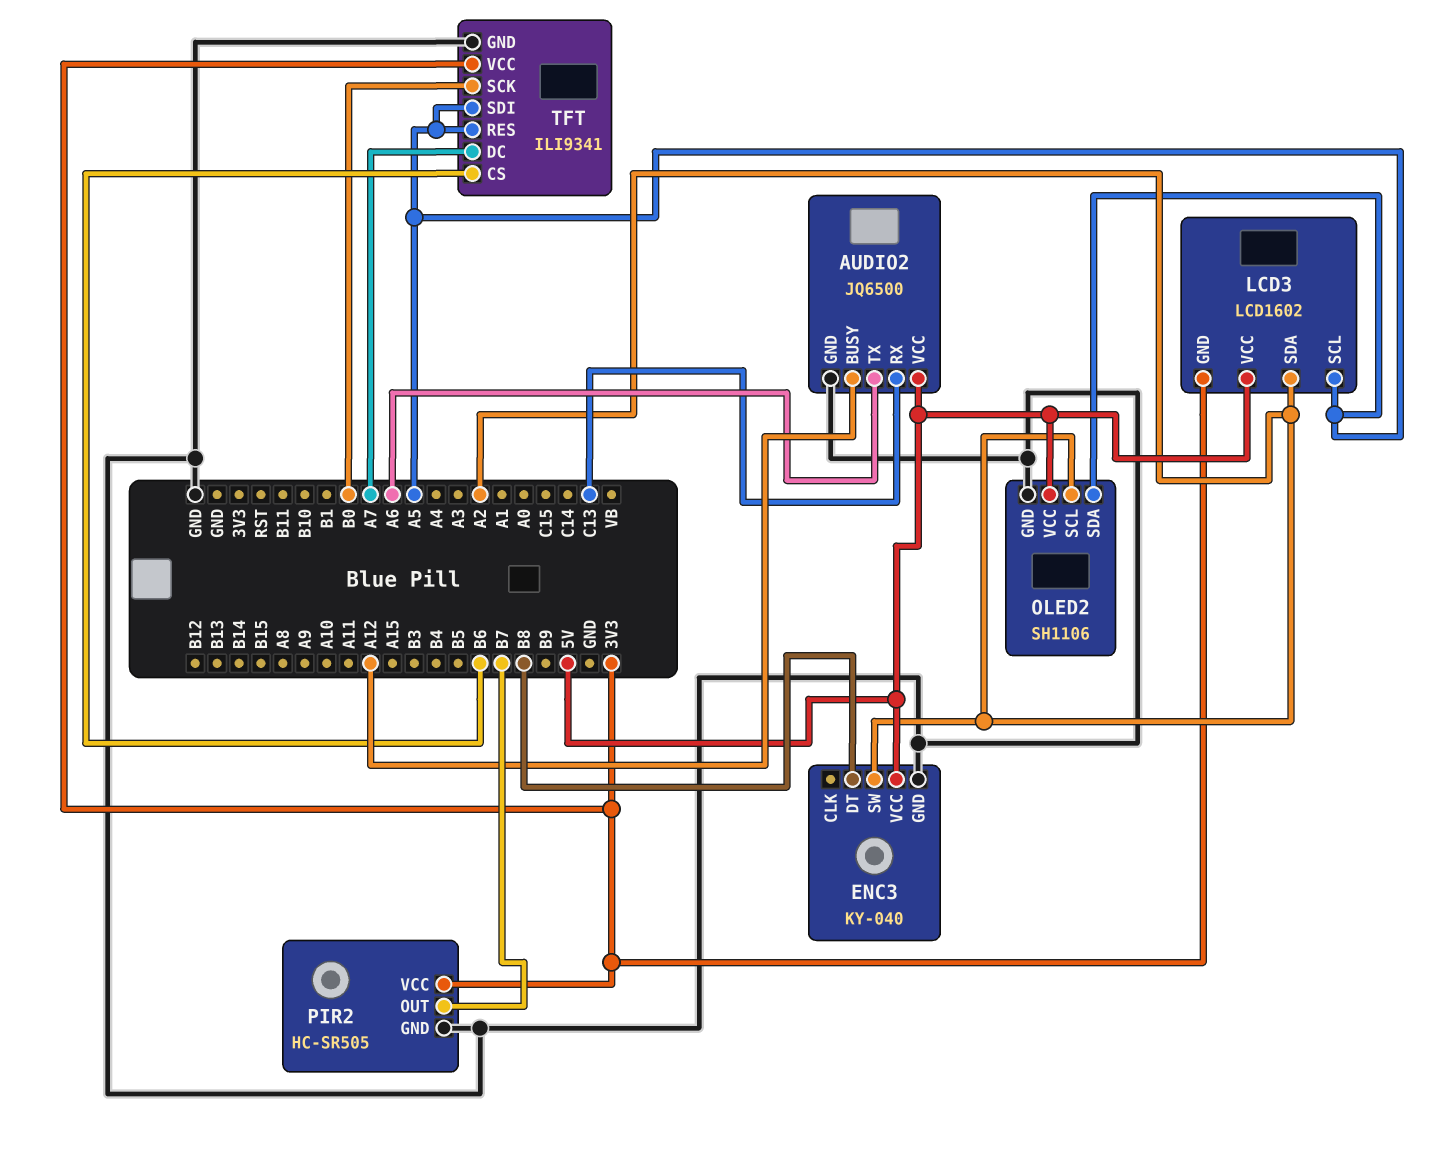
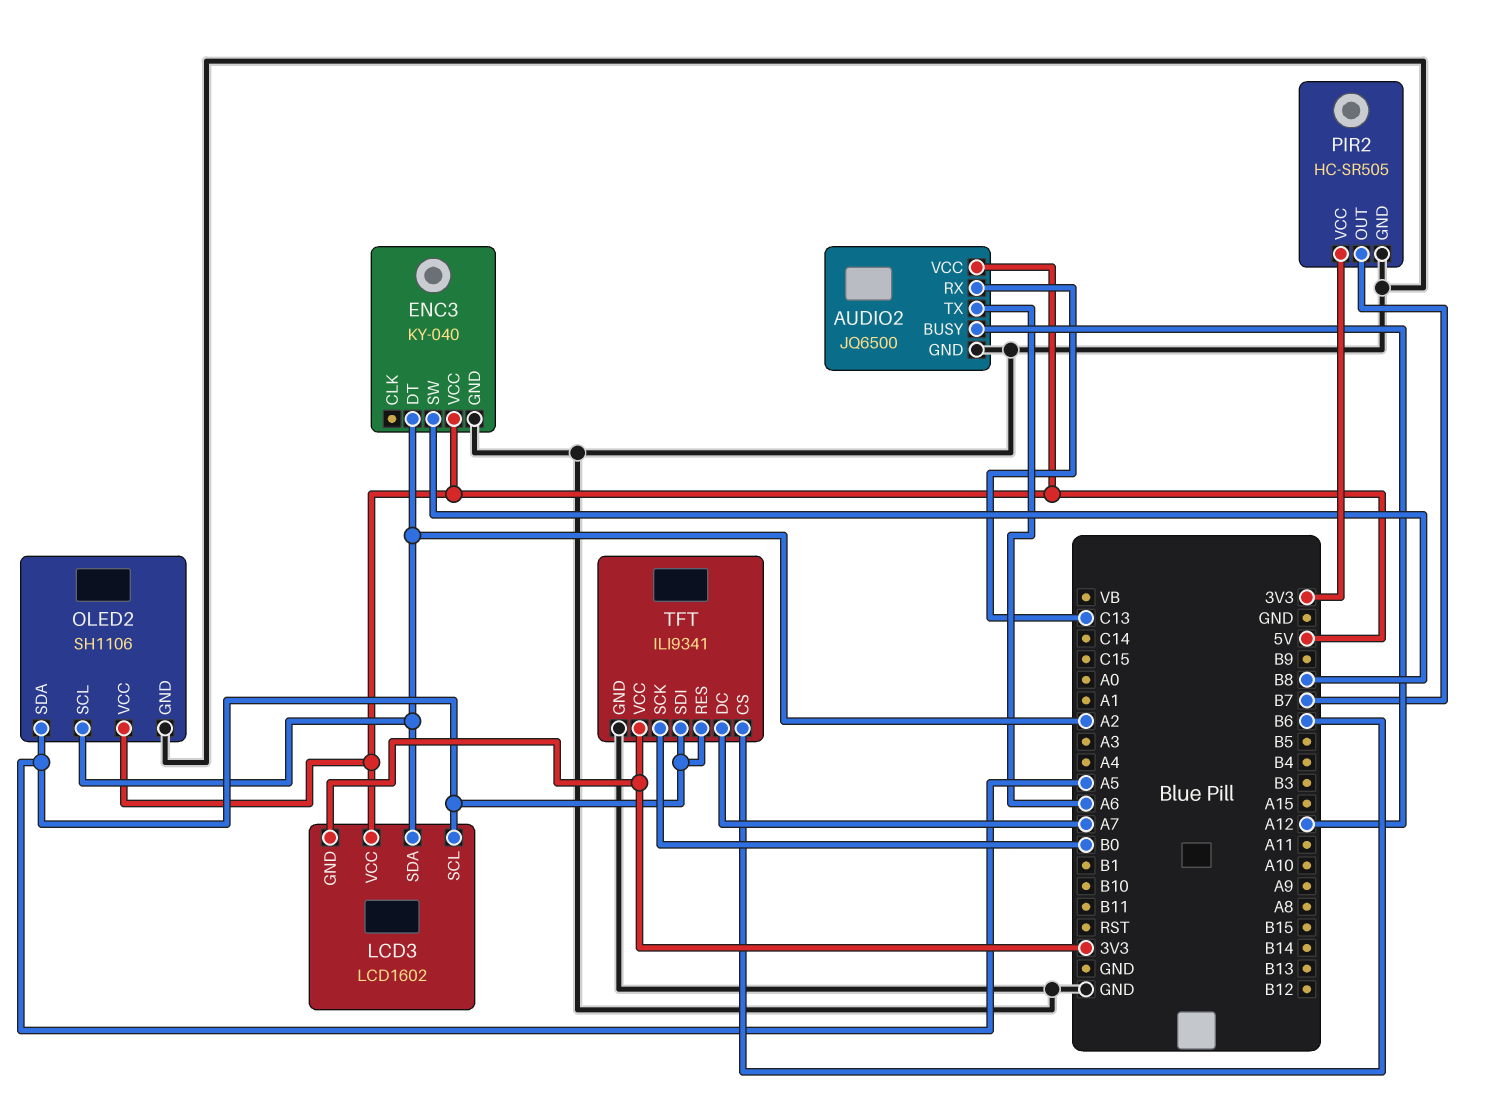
ENC3 pin DT: B8 -> A2
ENC3 pin SW: A2 -> B8

